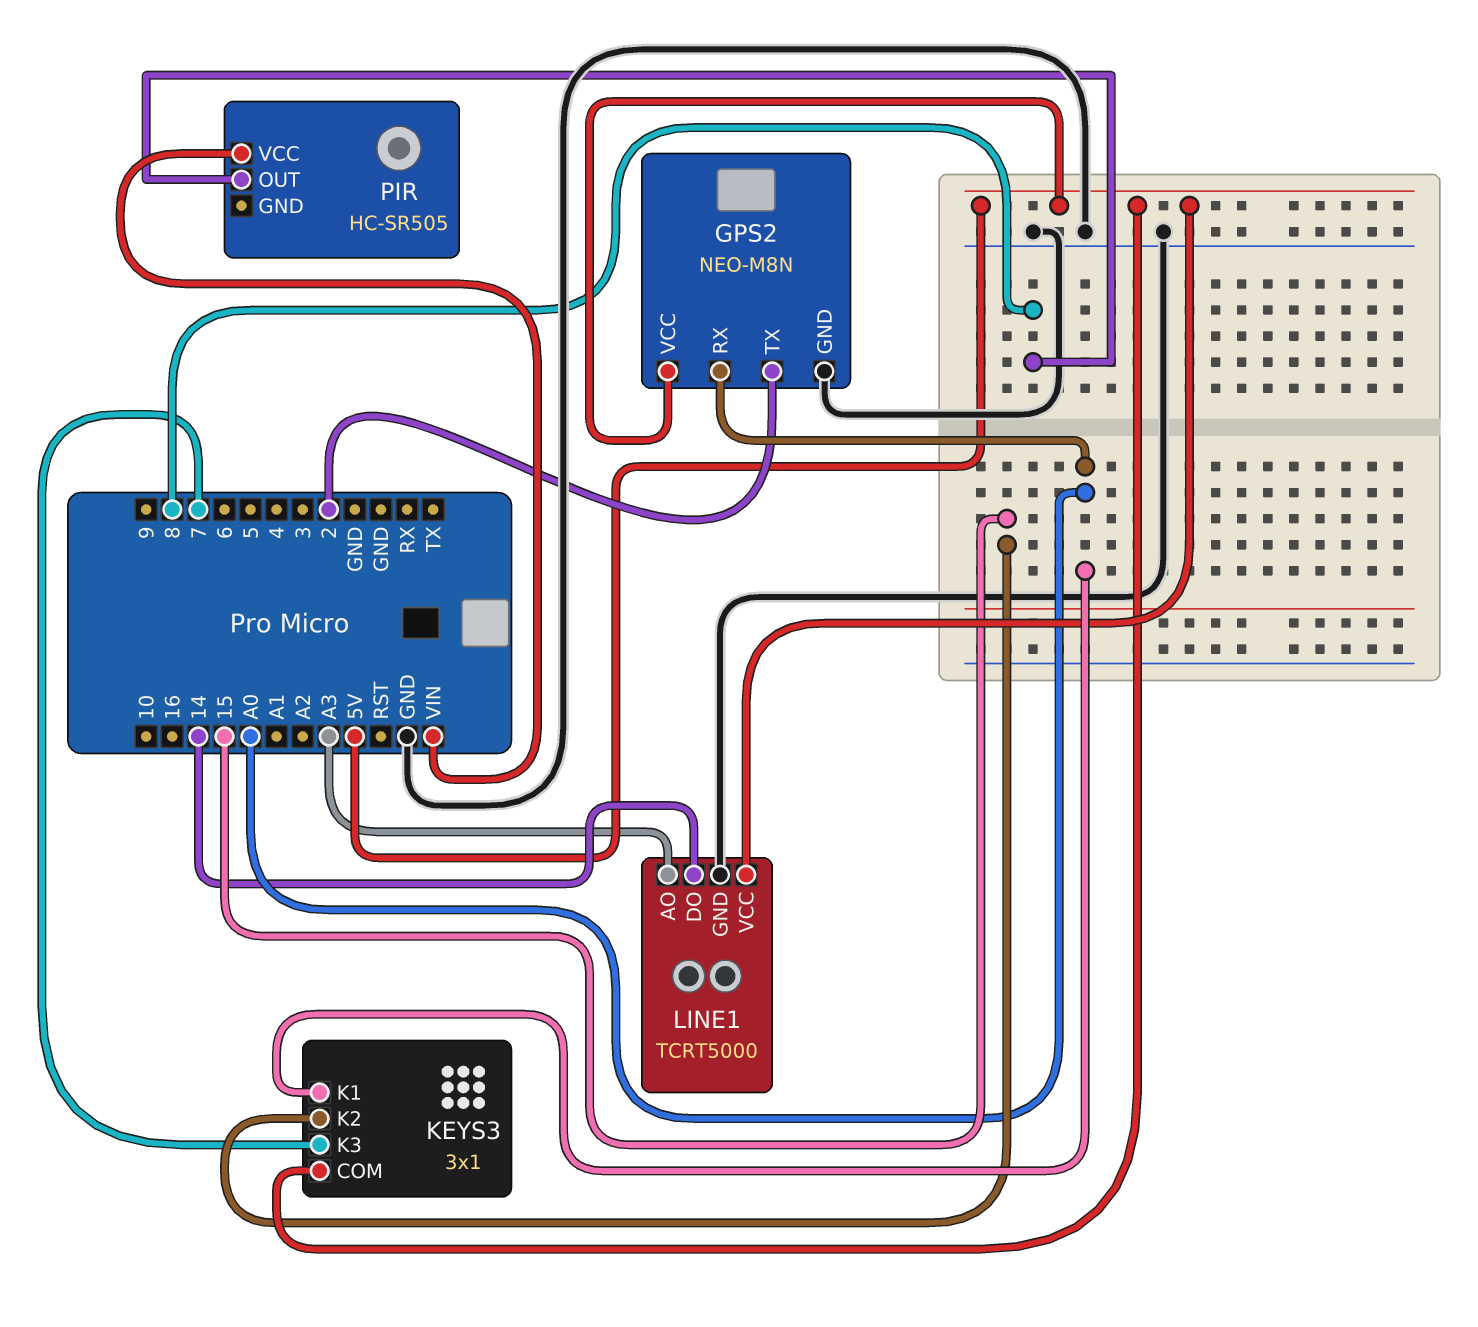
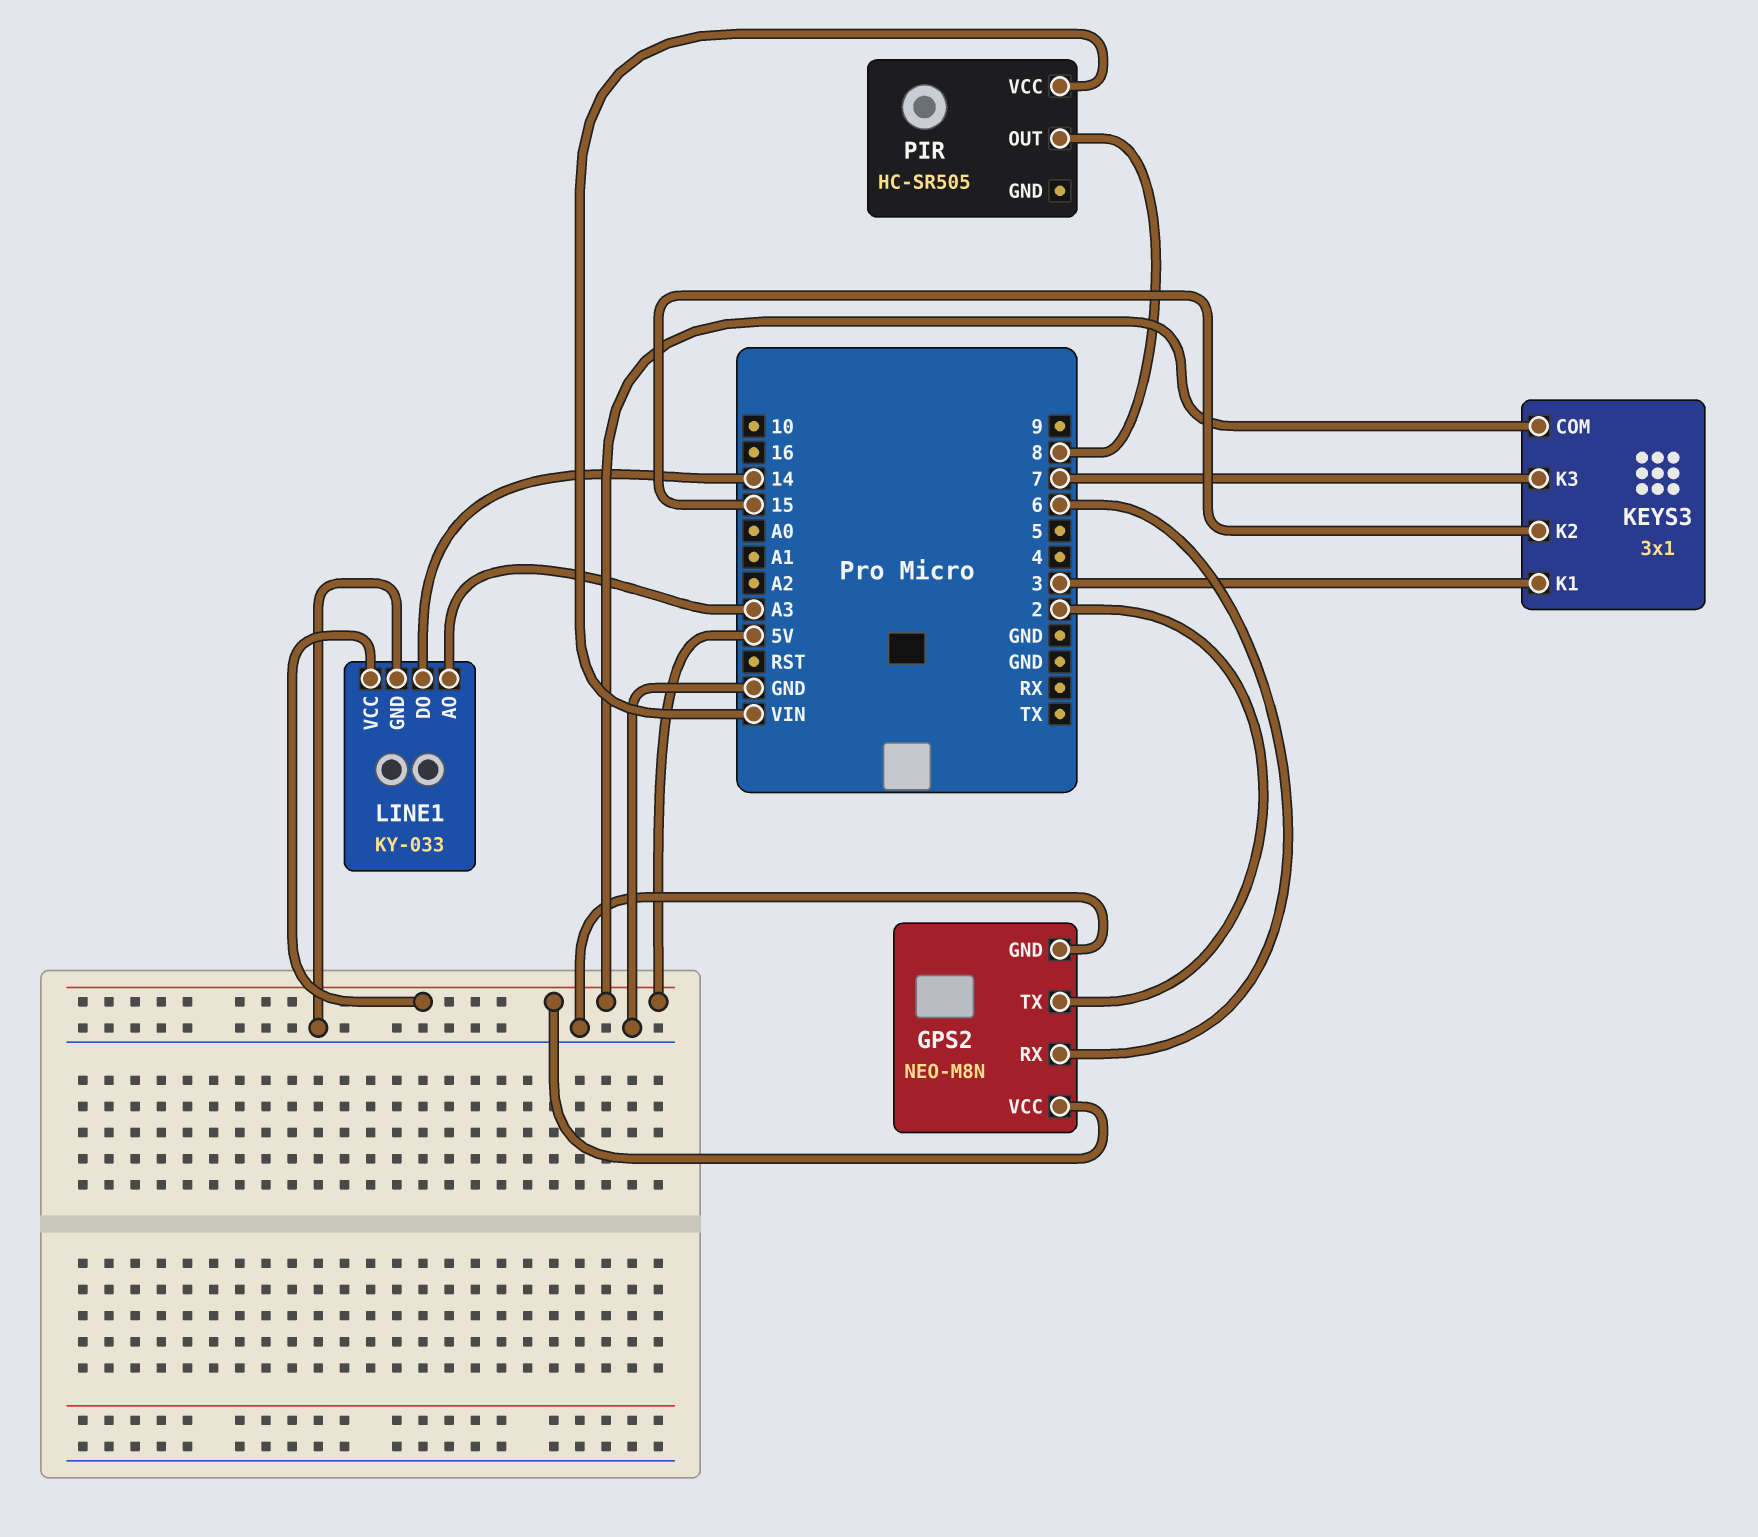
GPS2 pin RX: A0 -> 6
KEYS3 pin K1: A0 -> 3
LINE1: TCRT5000 -> KY-033

